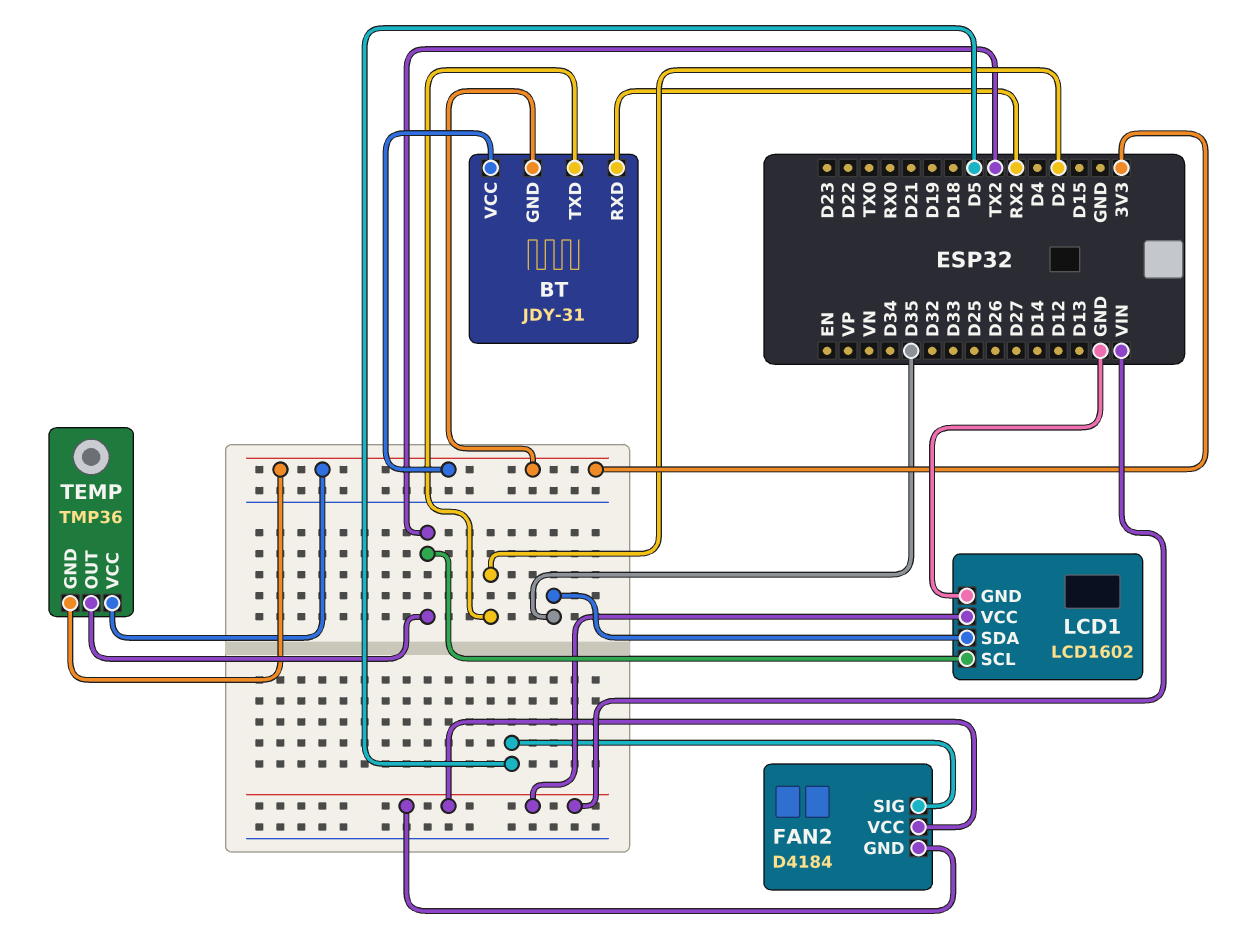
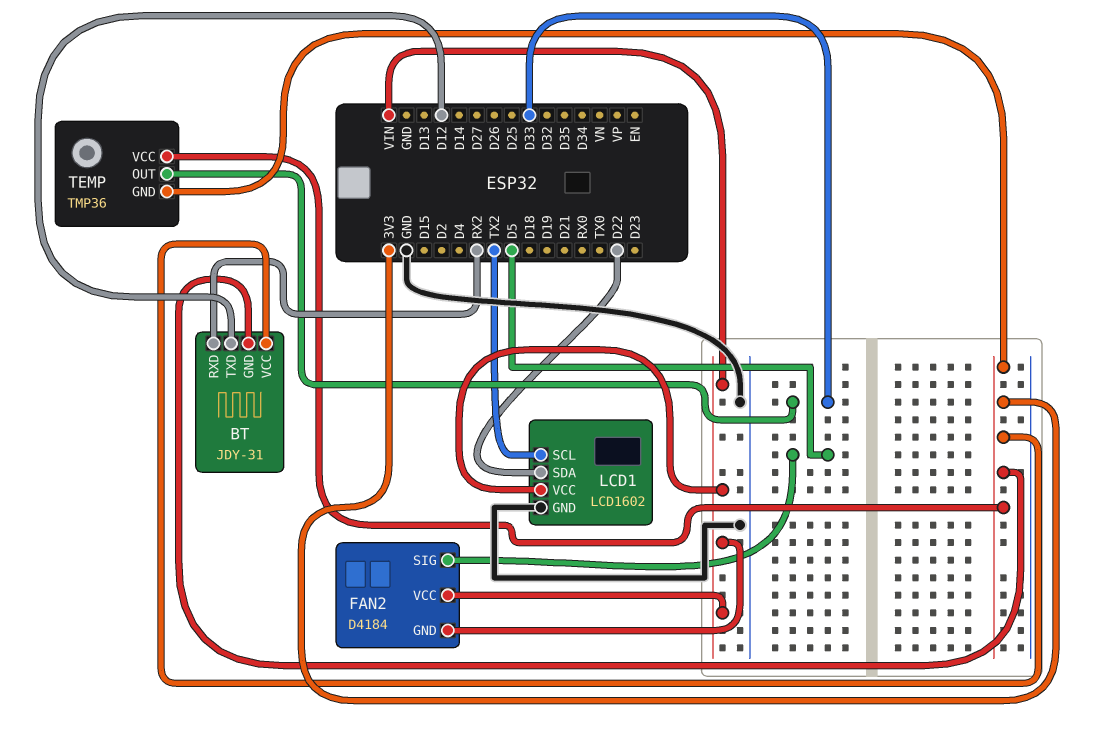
BT pin TXD: D2 -> D12
LCD1 pin SDA: D35 -> D22
TEMP pin OUT: TX2 -> D33

